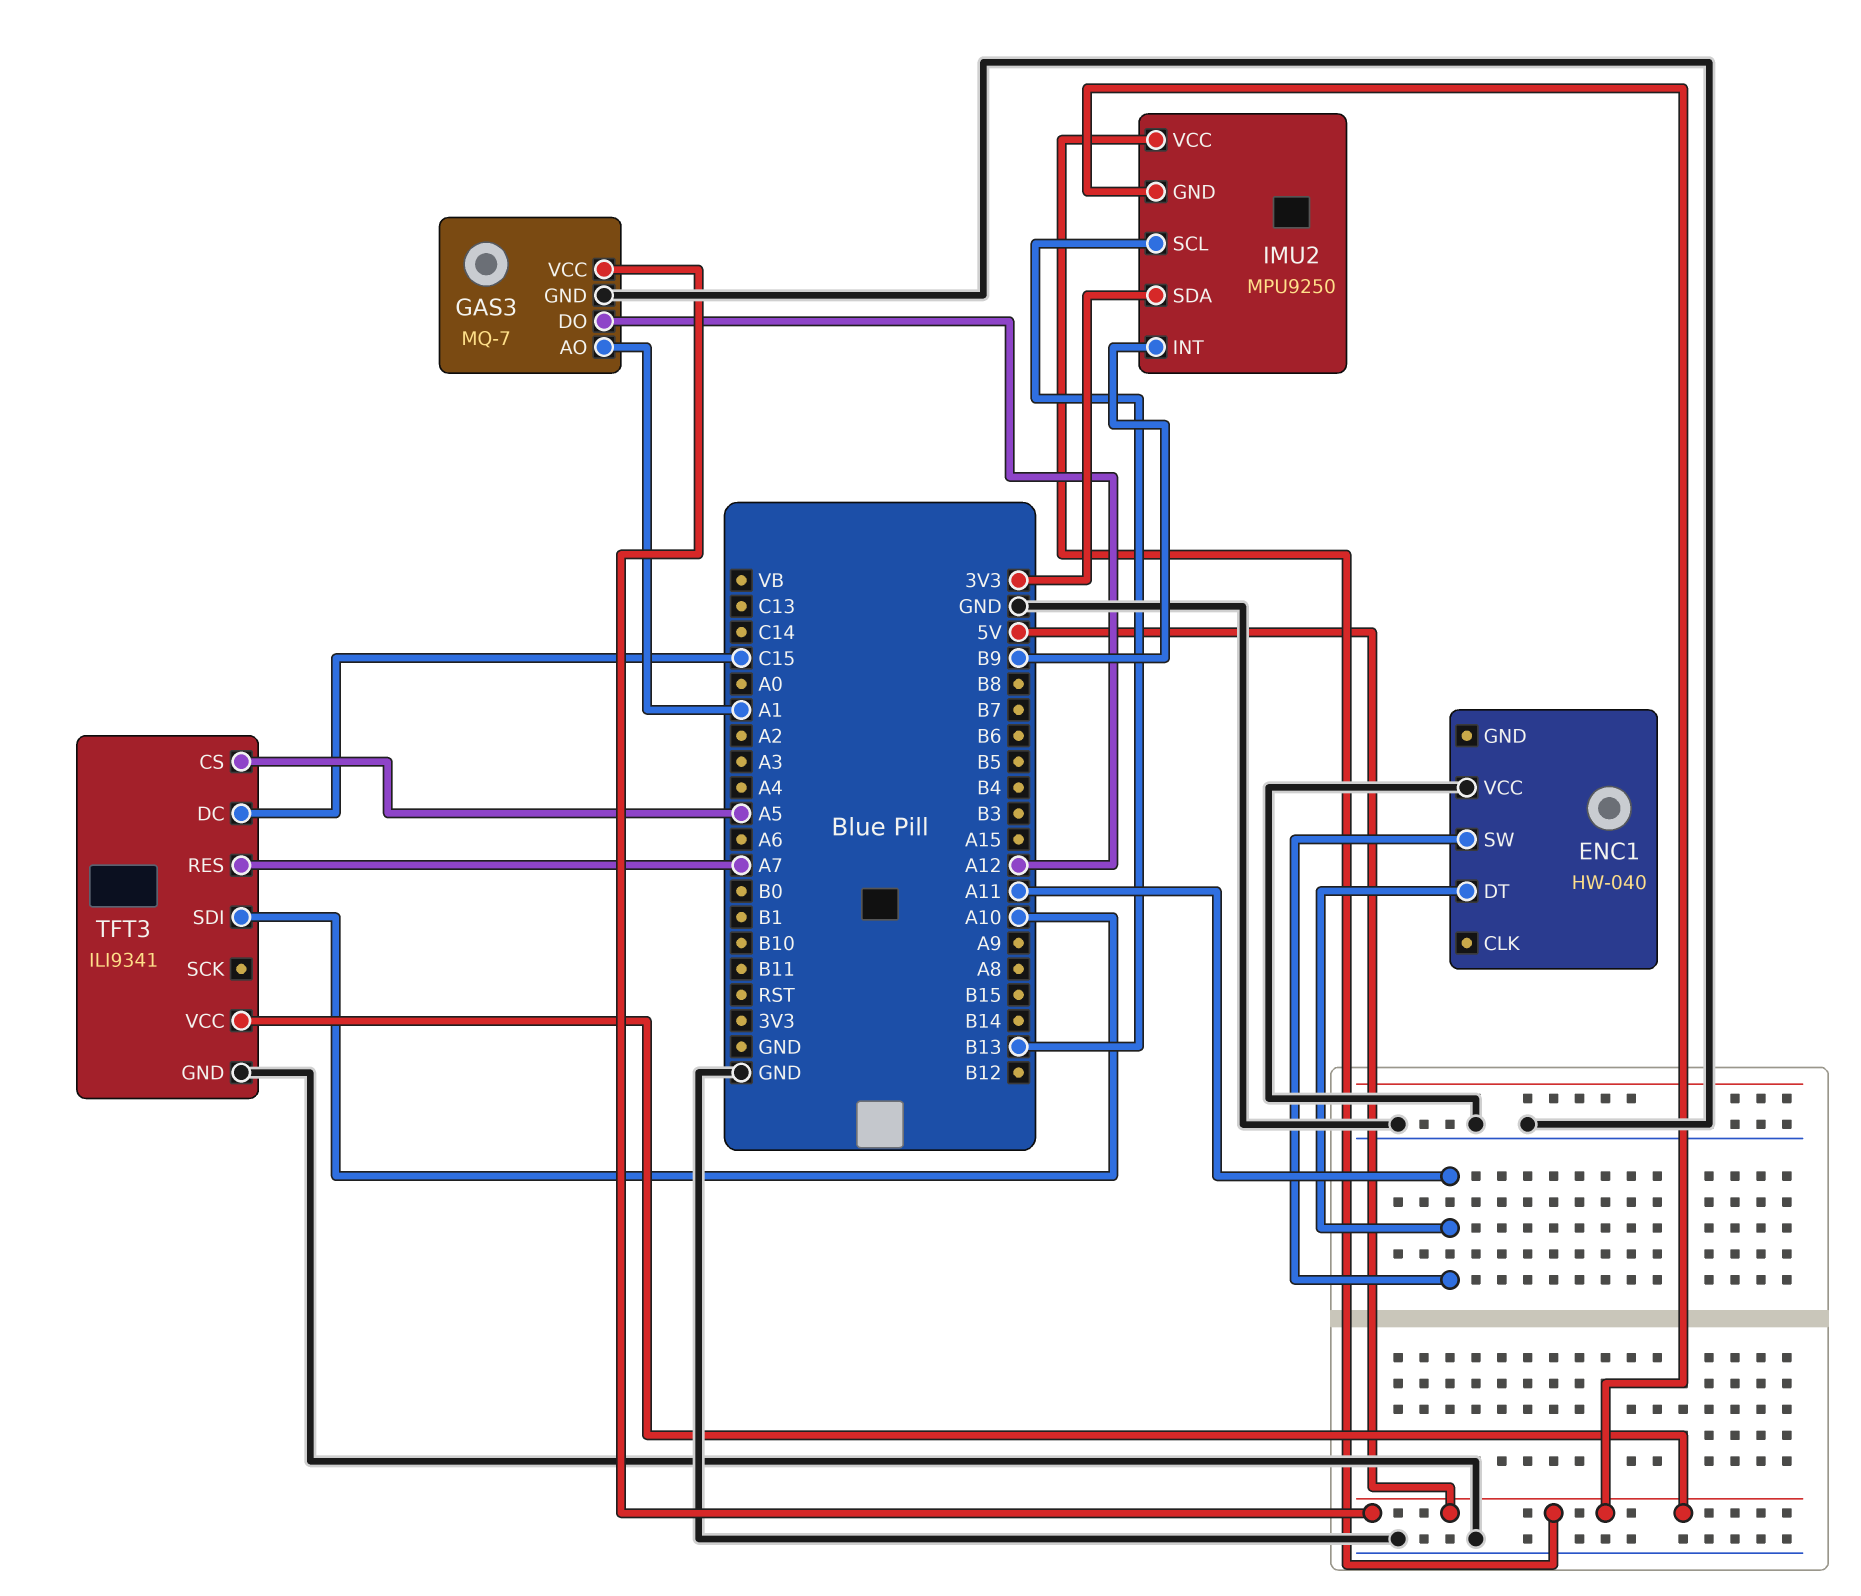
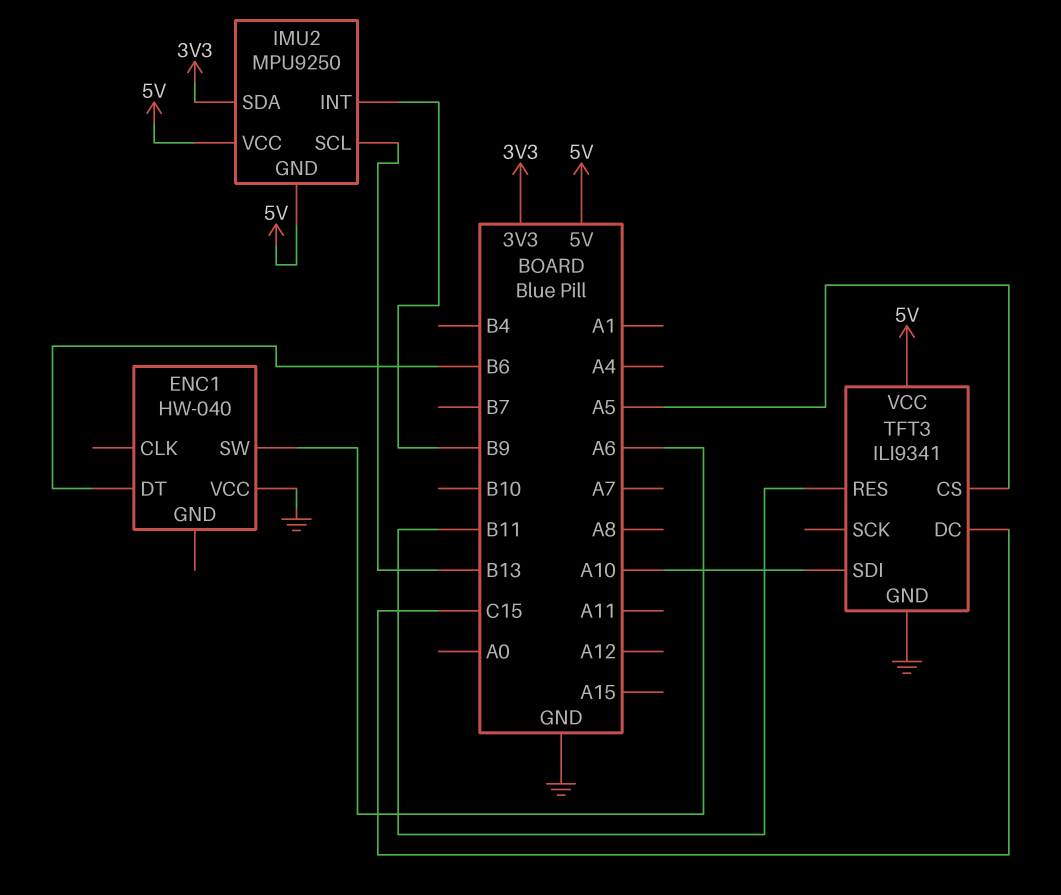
ENC1 pin DT: A11 -> B6
ENC1 pin SW: A11 -> A6
GAS3: MQ-7 -> none
GAS3 pin AO: A1 -> none
GAS3 pin DO: A12 -> none
GAS3 pin GND: GND -> none
GAS3 pin VCC: 5V -> none
TFT3 pin RES: A7 -> B11

